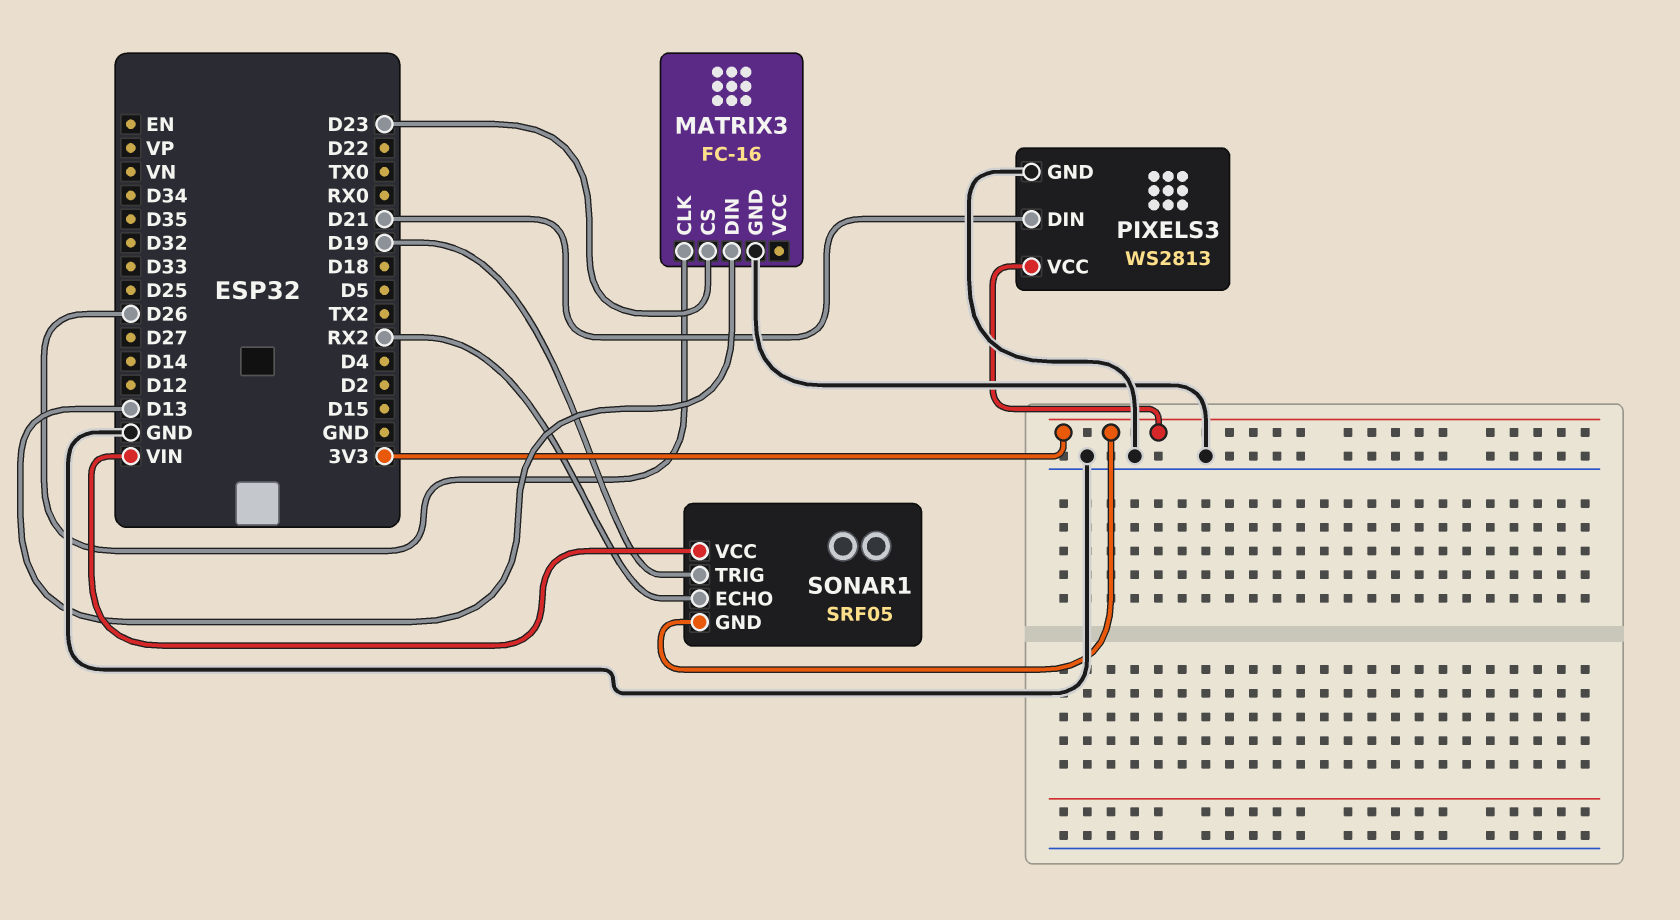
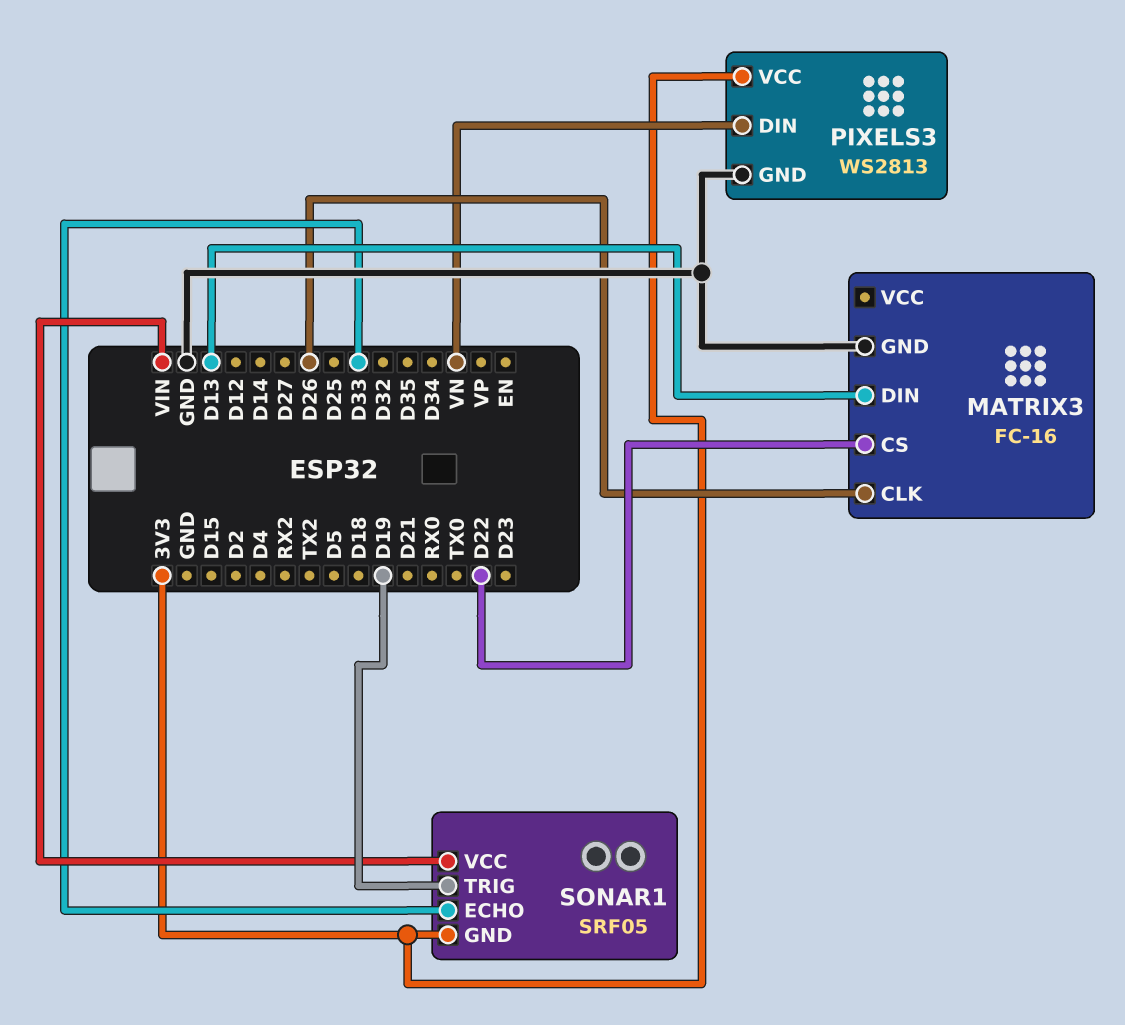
MATRIX3 pin CS: D23 -> D22
PIXELS3 pin DIN: D21 -> VN
SONAR1 pin ECHO: RX2 -> D33

